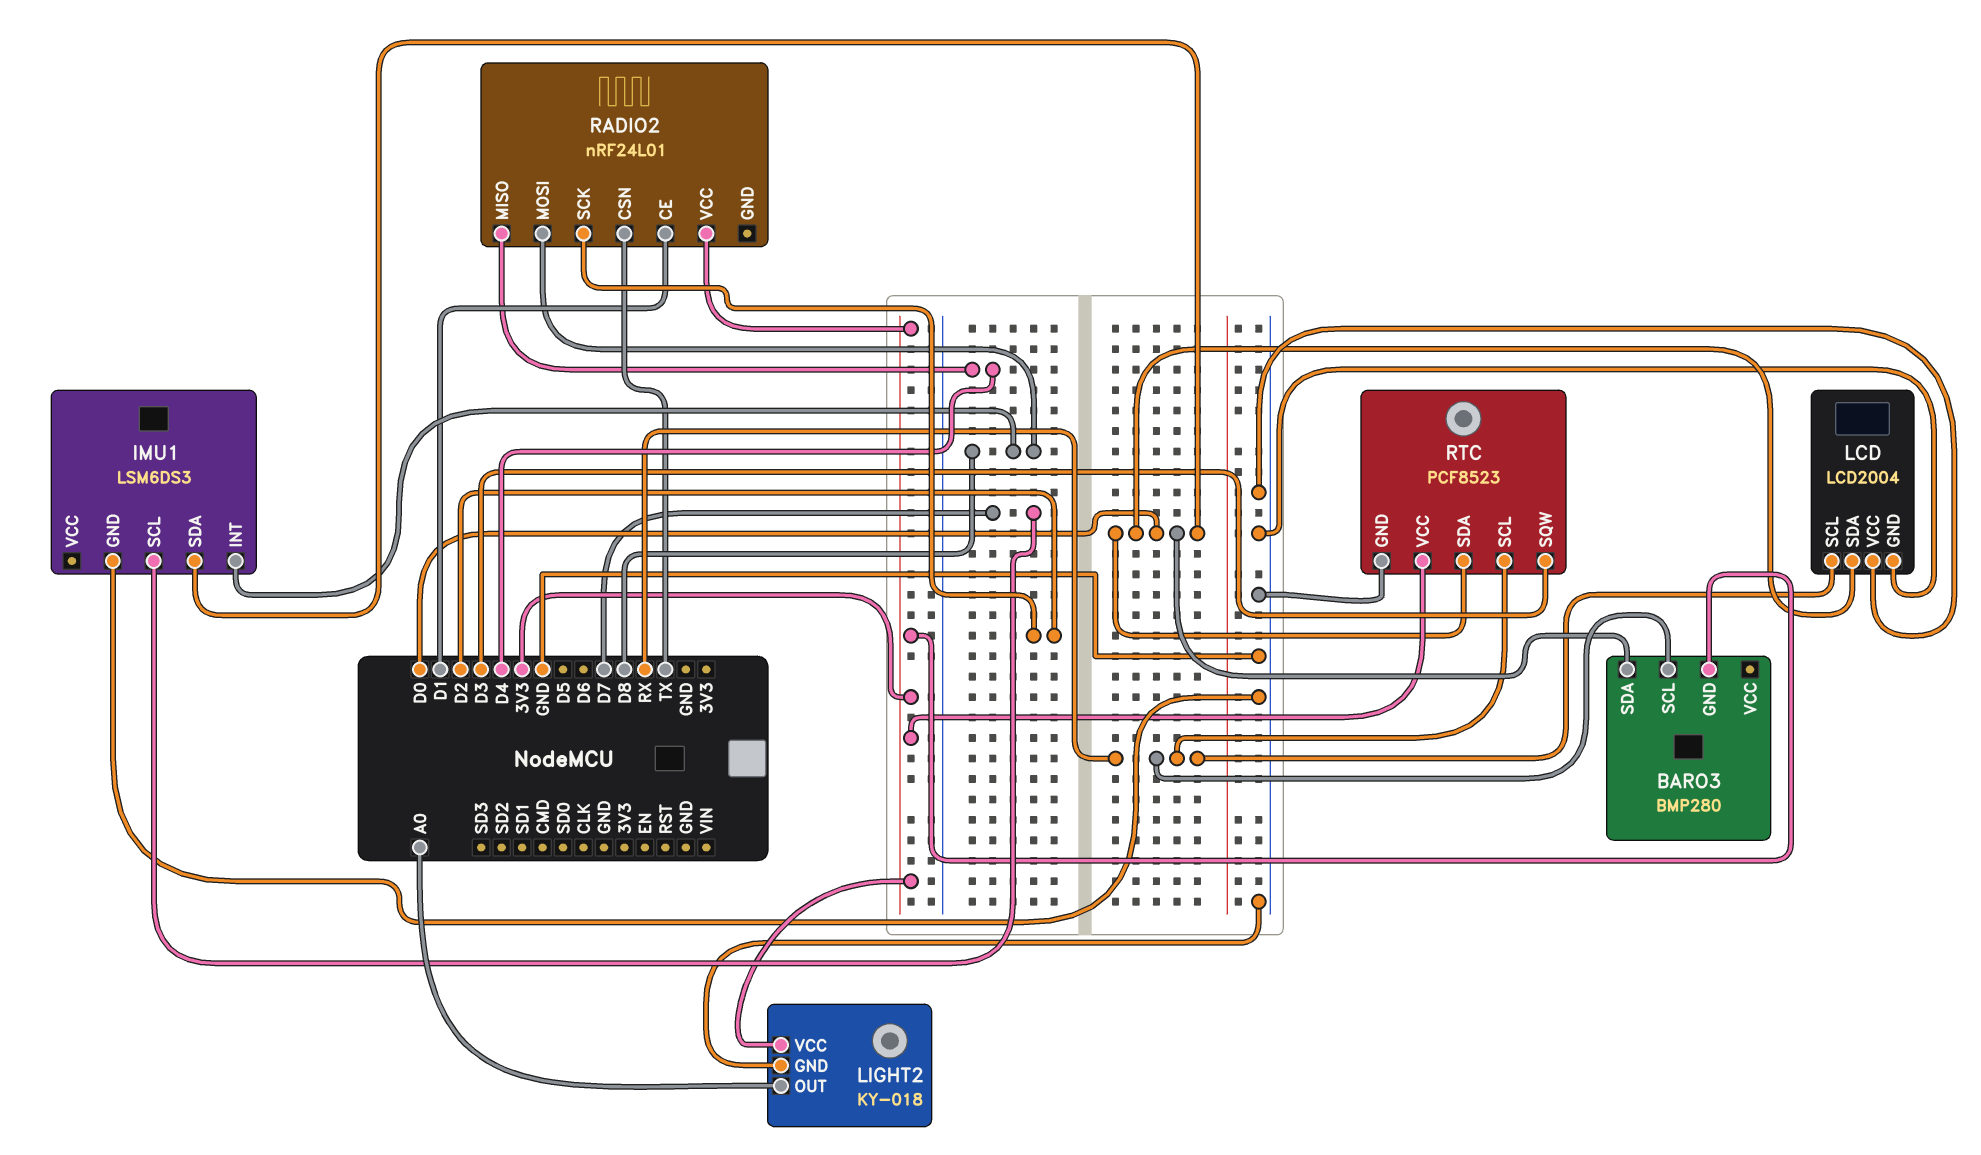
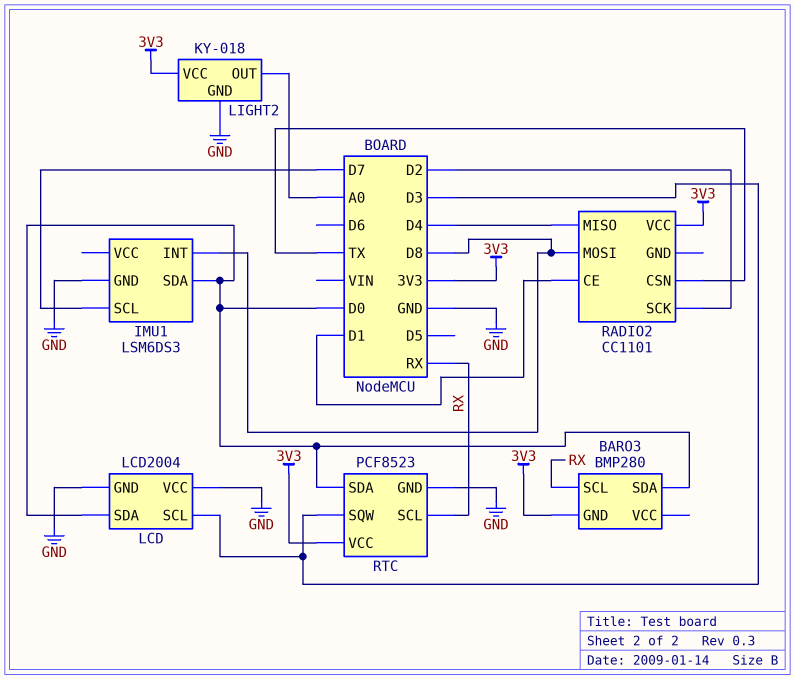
LCD pin SCL: RX -> D3
RADIO2: nRF24L01 -> CC1101

